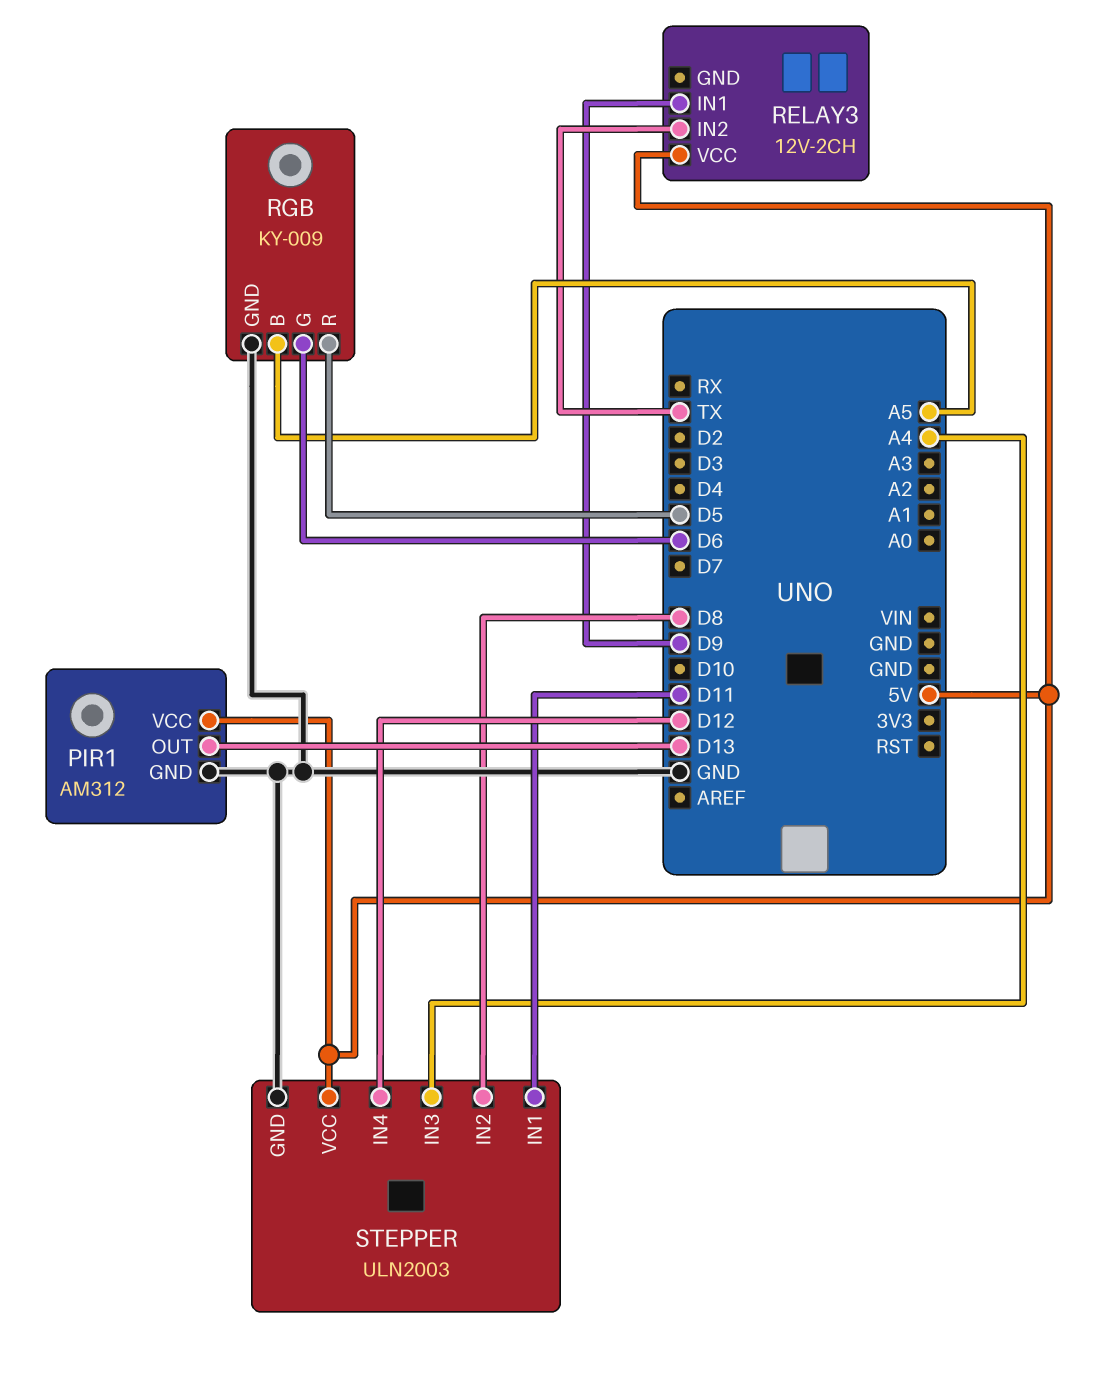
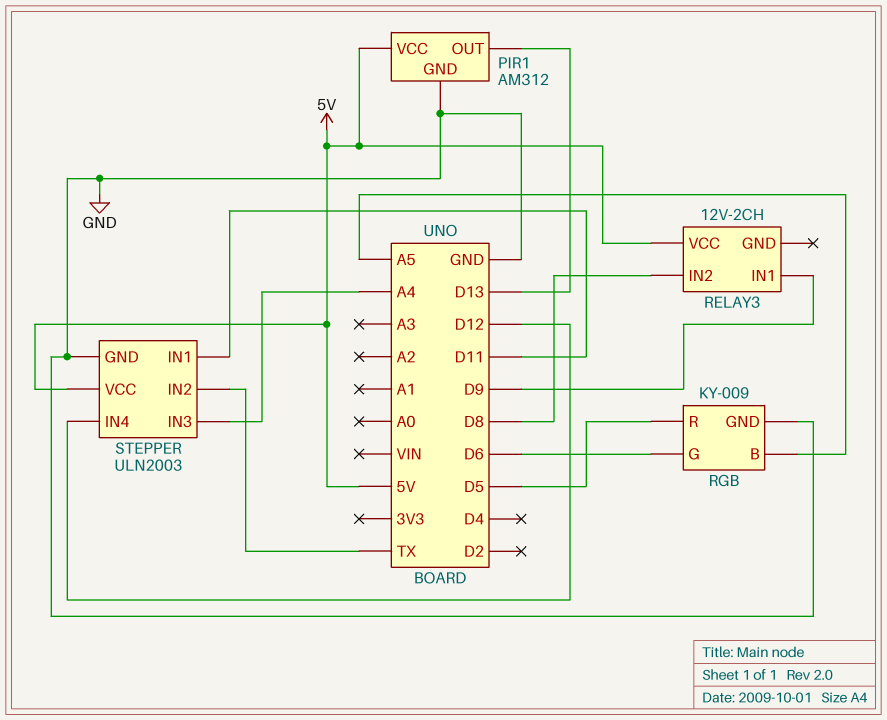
RELAY3 pin IN2: TX -> D8
STEPPER pin IN2: D8 -> TX

